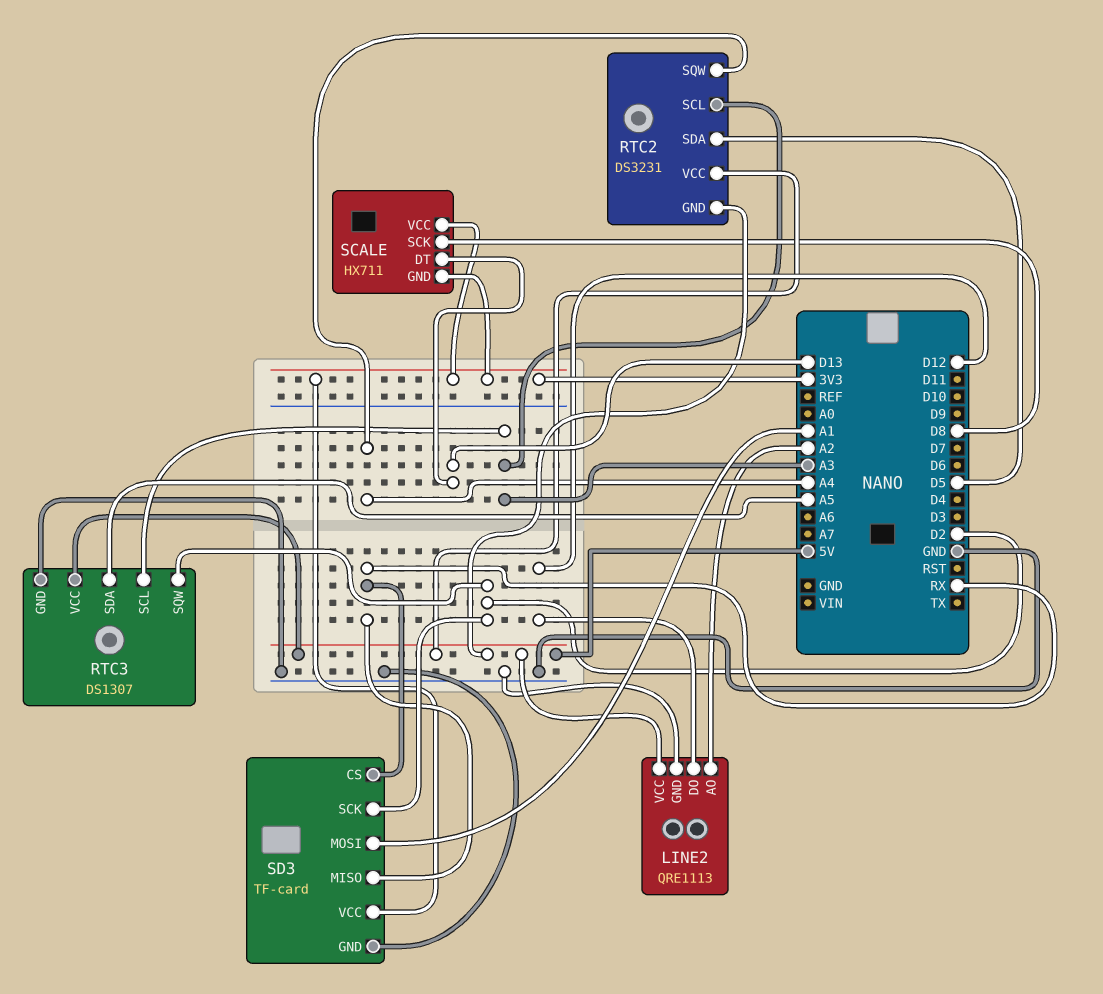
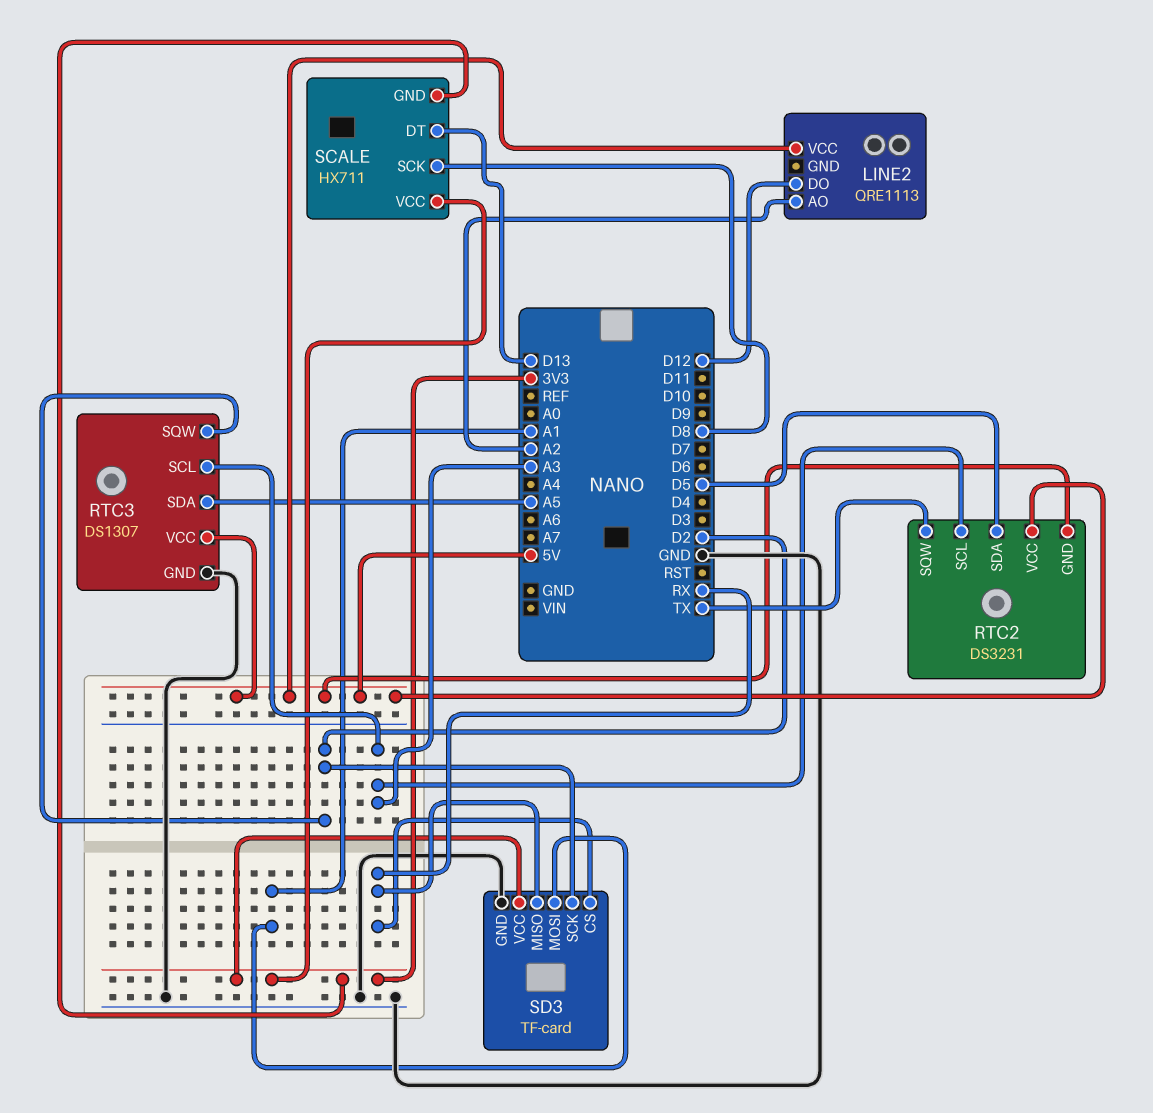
LINE2 pin GND: GND -> none
RTC2 pin SQW: A4 -> TX

